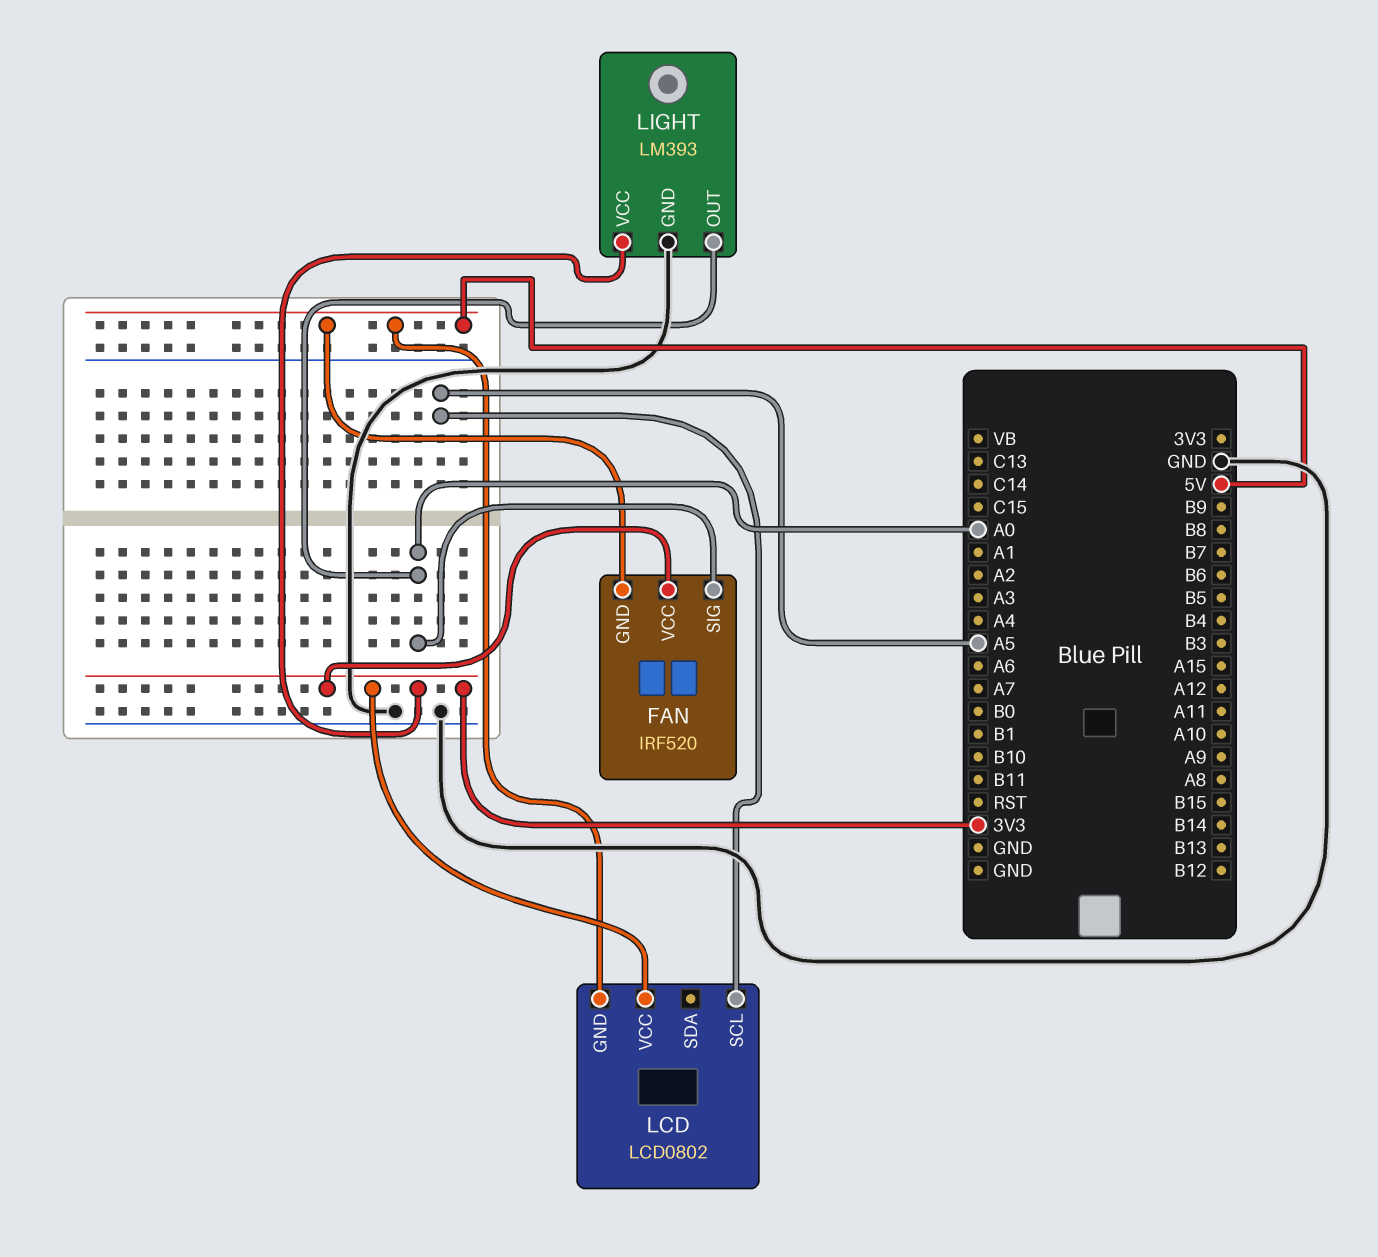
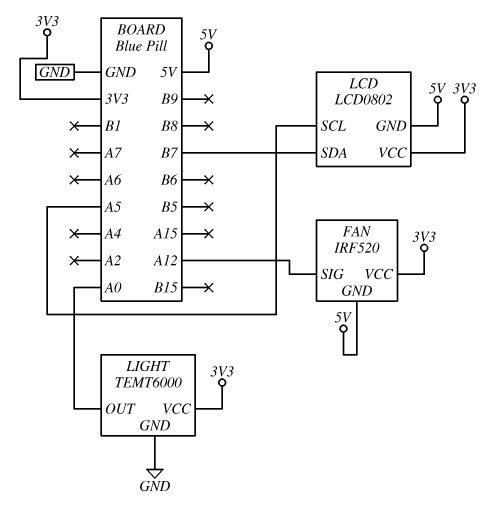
FAN pin SIG: A0 -> A12
LCD pin SDA: none -> B7
LIGHT: LM393 -> TEMT6000

